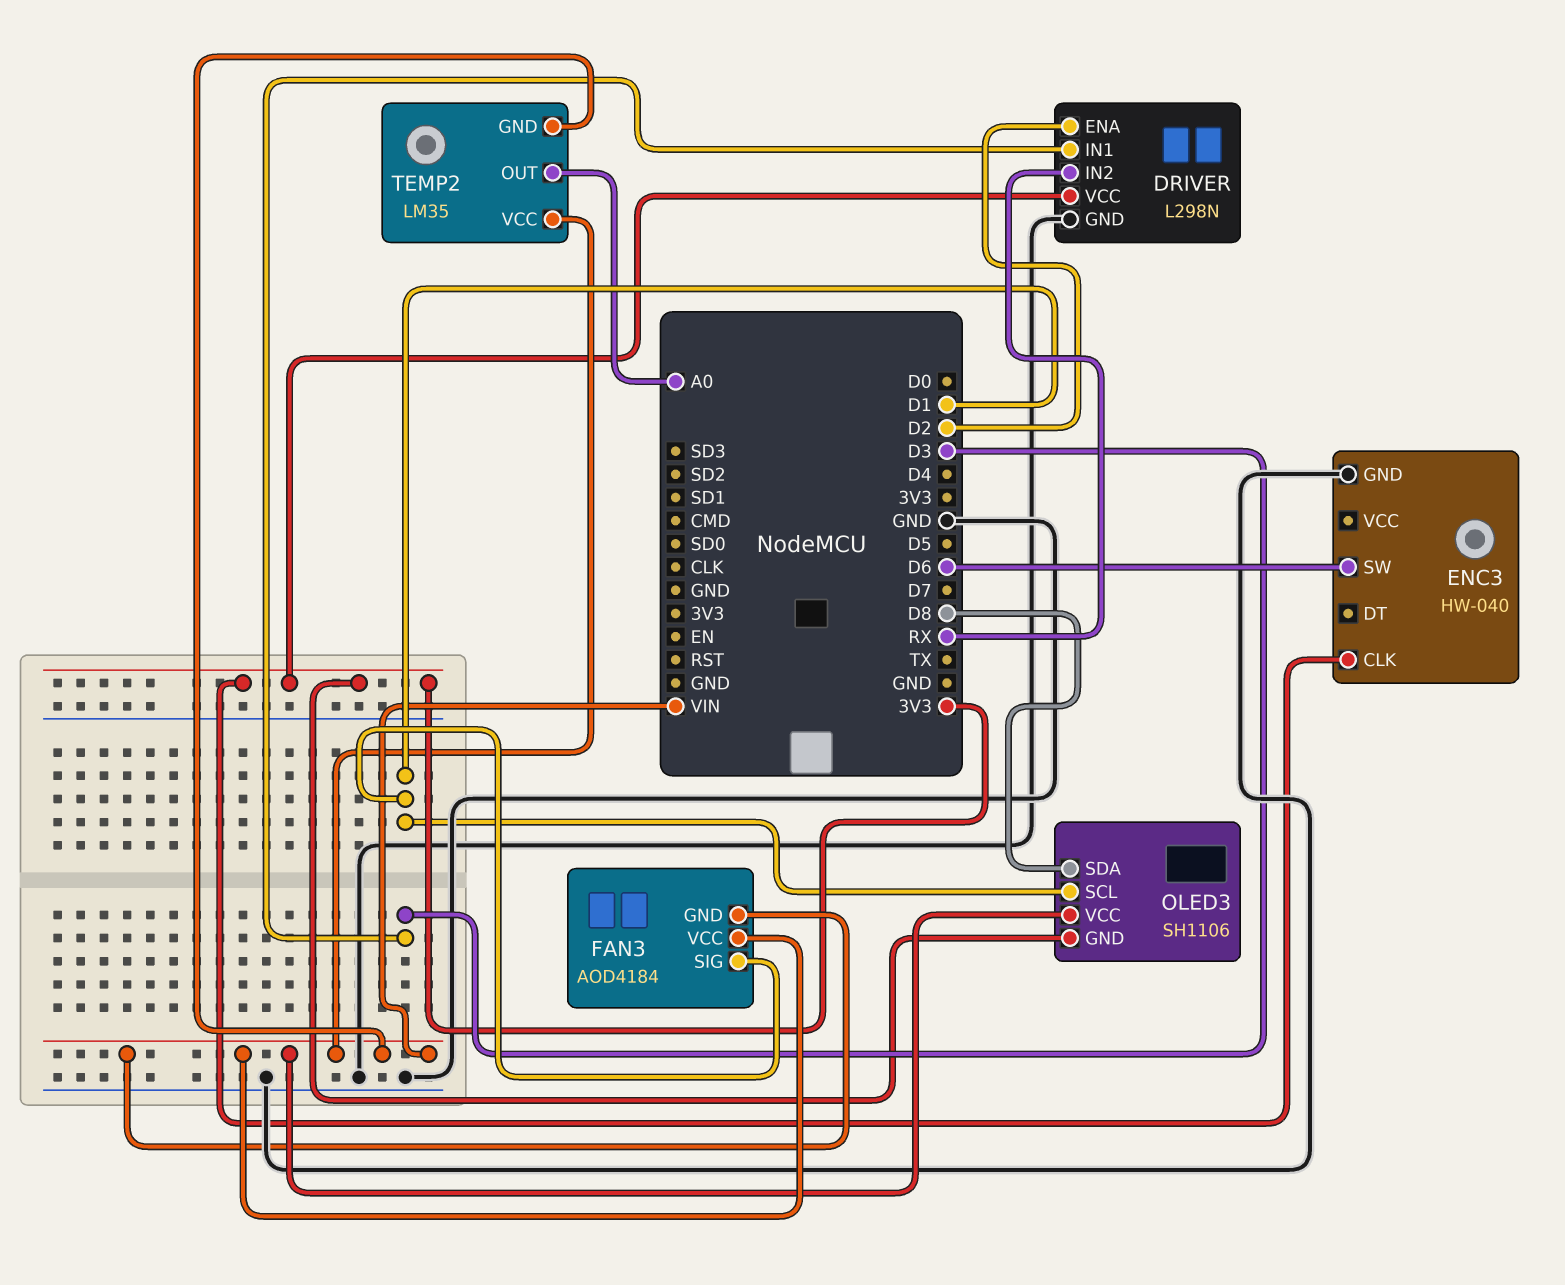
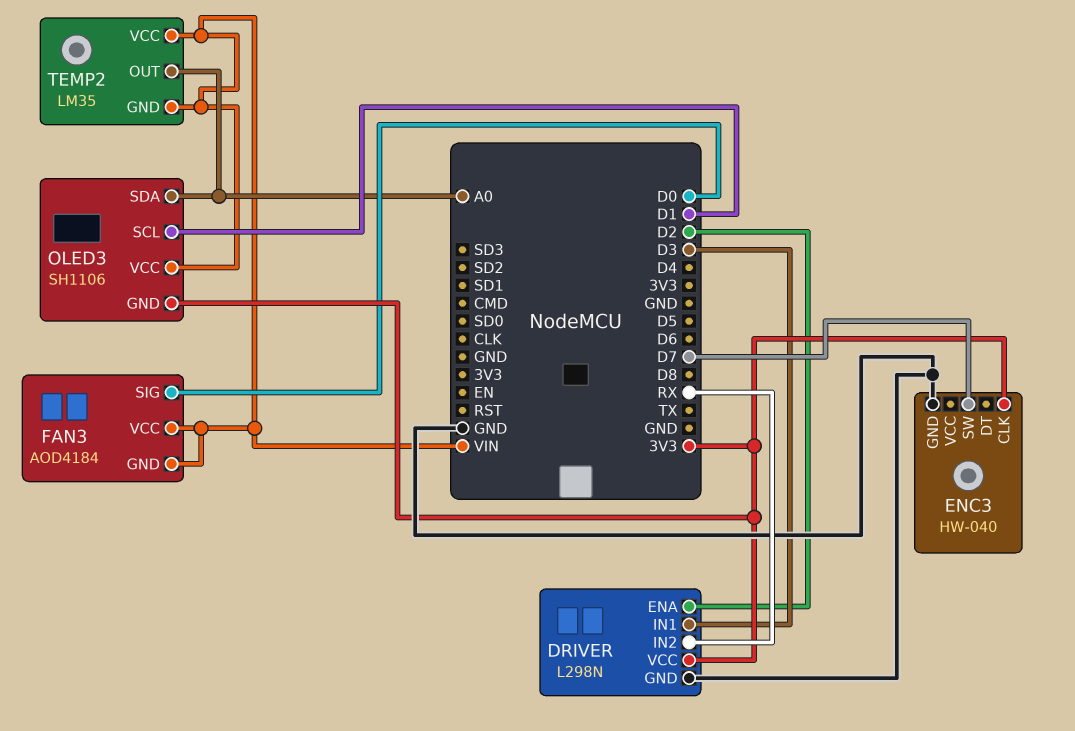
ENC3 pin SW: D6 -> D7
FAN3 pin SIG: D1 -> D0
OLED3 pin SDA: D8 -> A0

